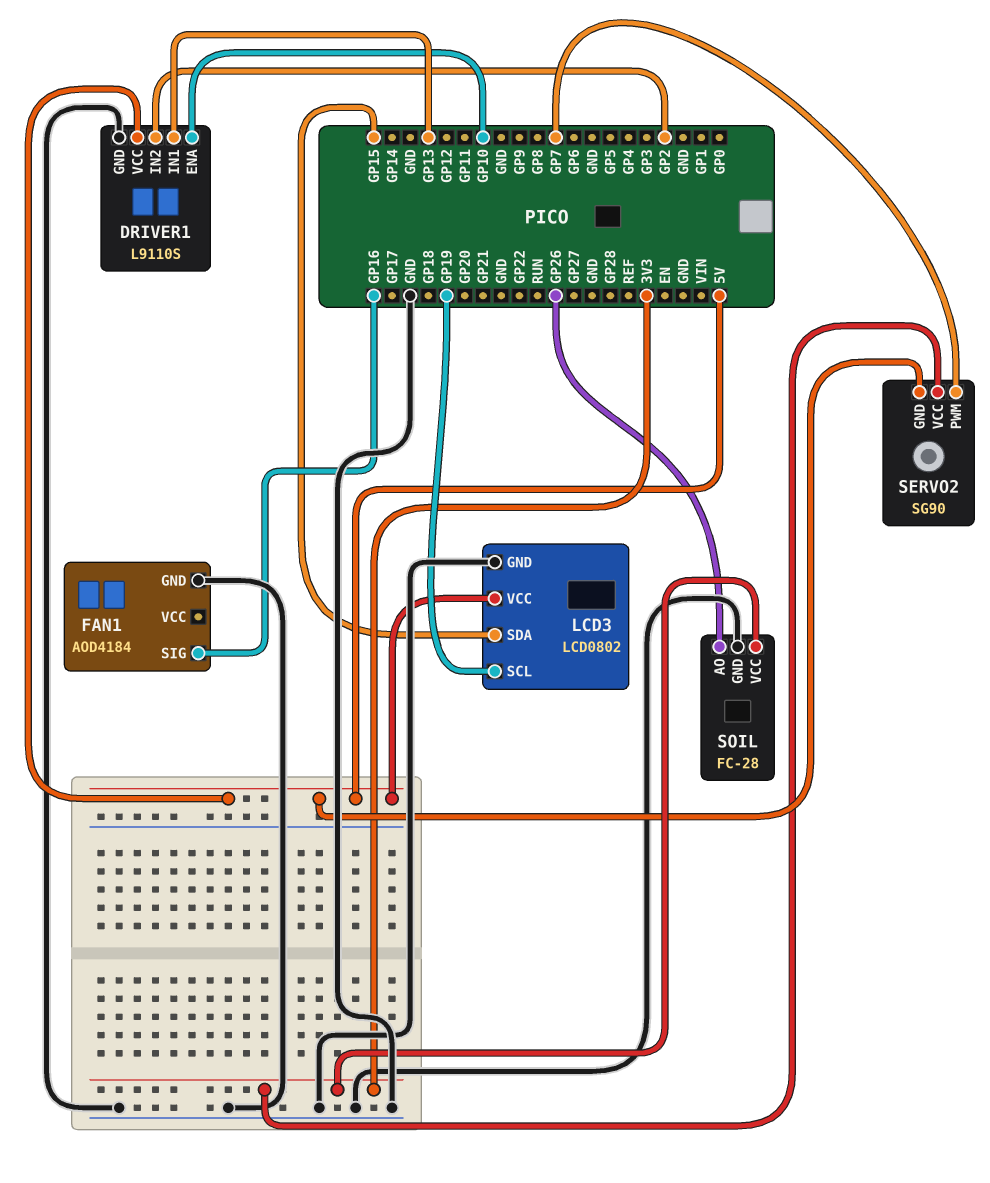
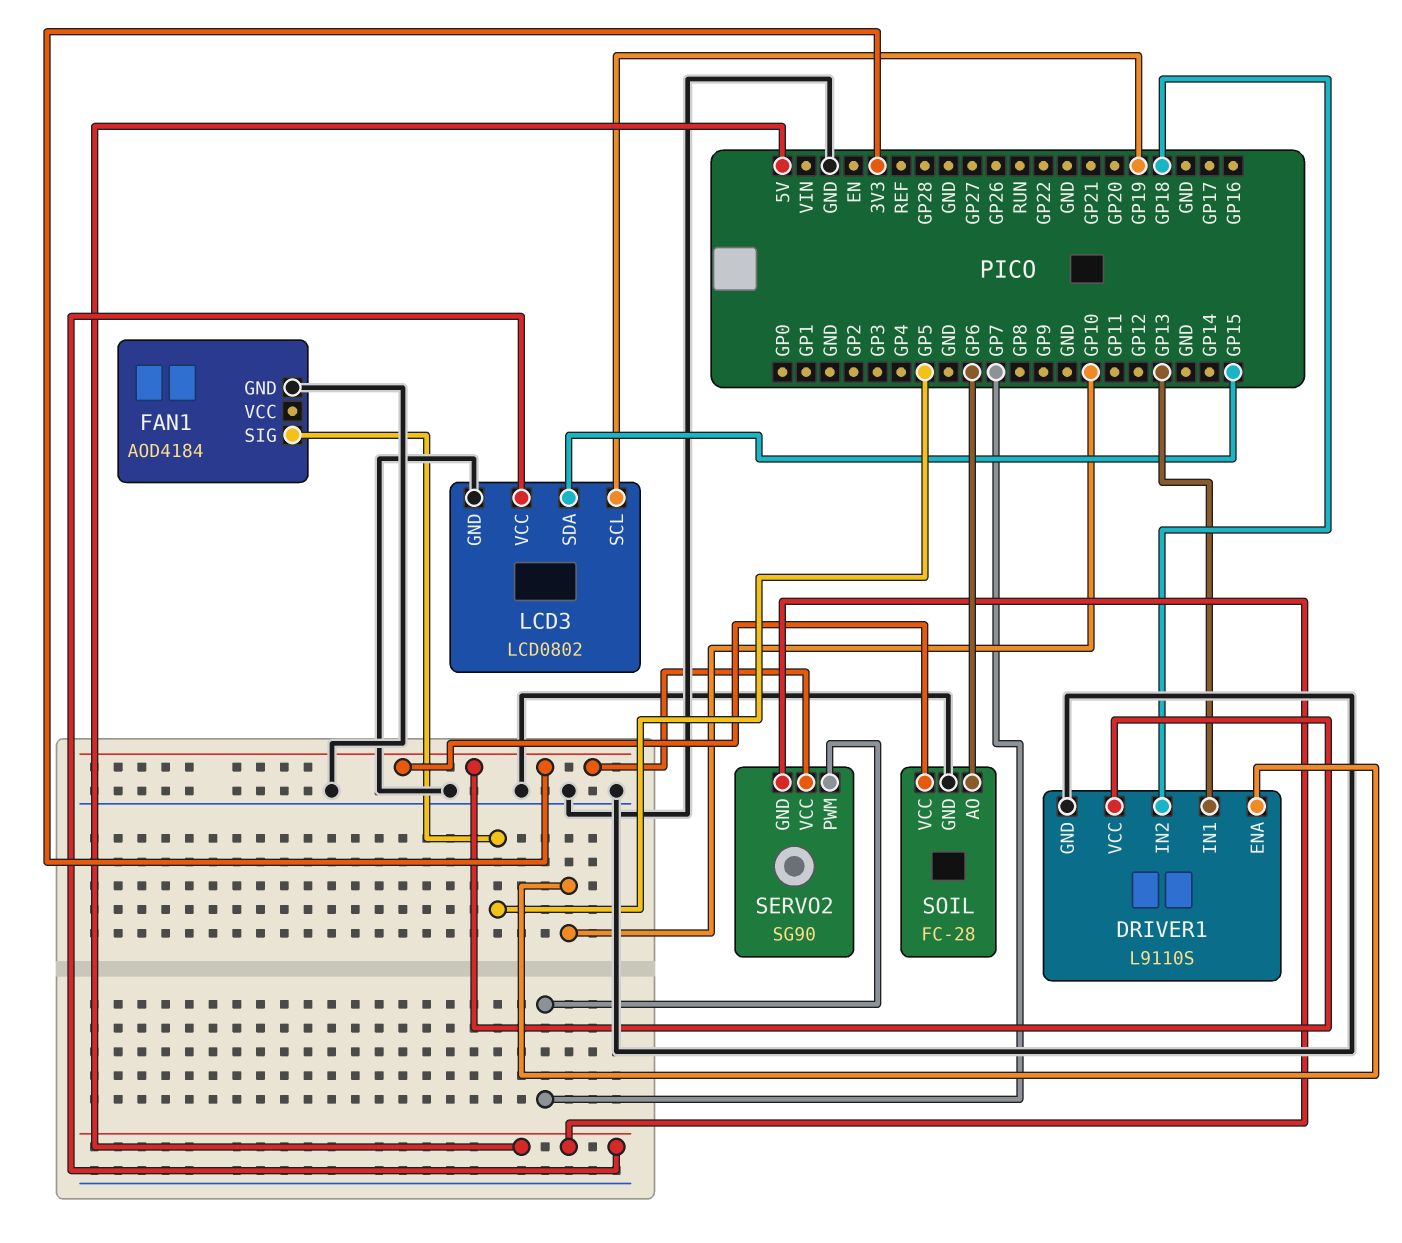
DRIVER1 pin IN2: GP2 -> GP18
DRIVER1 pin VCC: 5V -> 3V3
FAN1 pin SIG: GP16 -> GP5
SOIL pin AO: GP26 -> GP6

